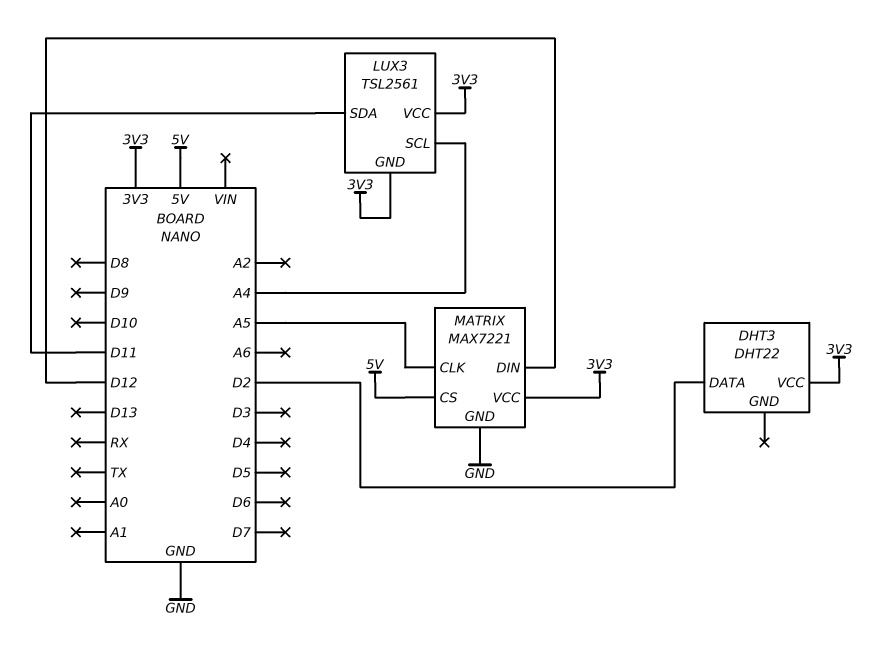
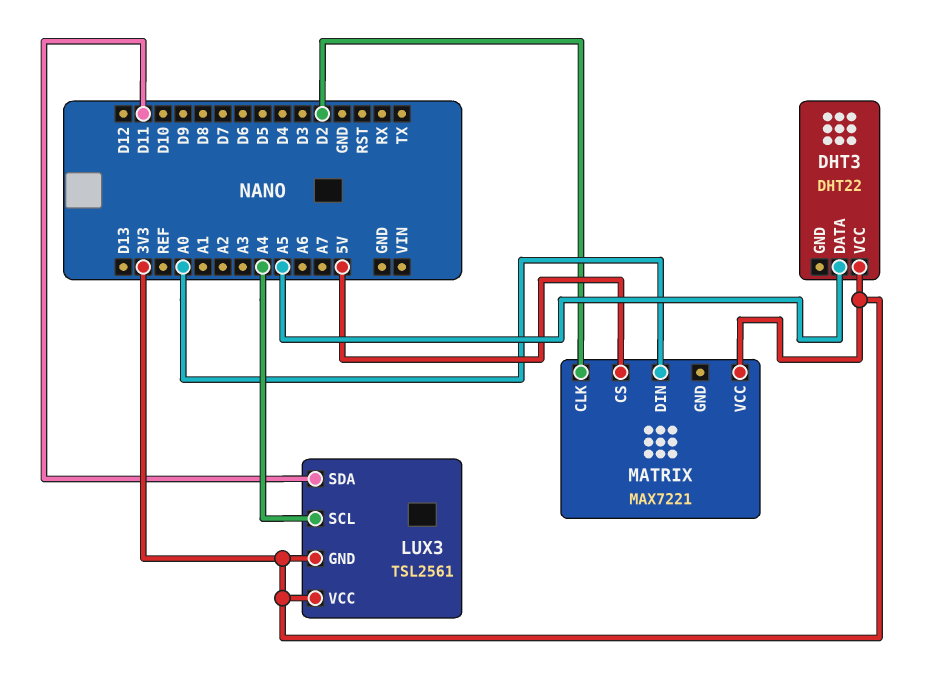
DHT3 pin DATA: D2 -> A5
MATRIX pin CLK: A5 -> D2
MATRIX pin DIN: D12 -> A0
MATRIX pin GND: GND -> none

